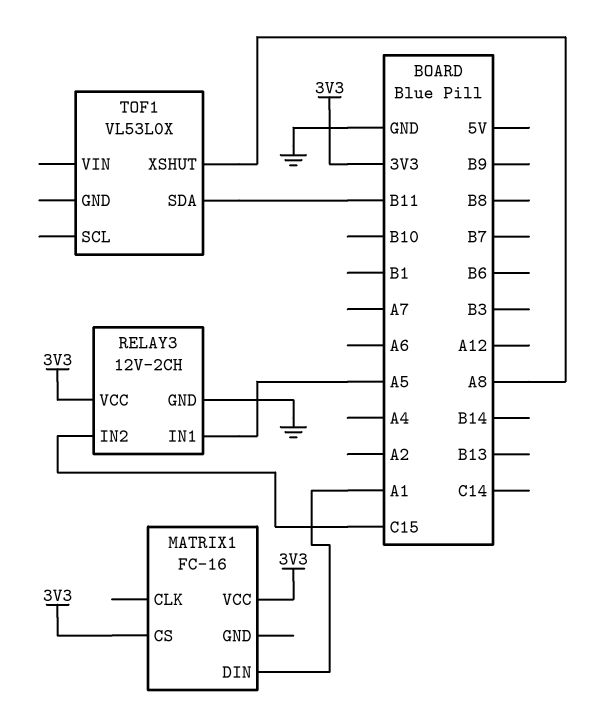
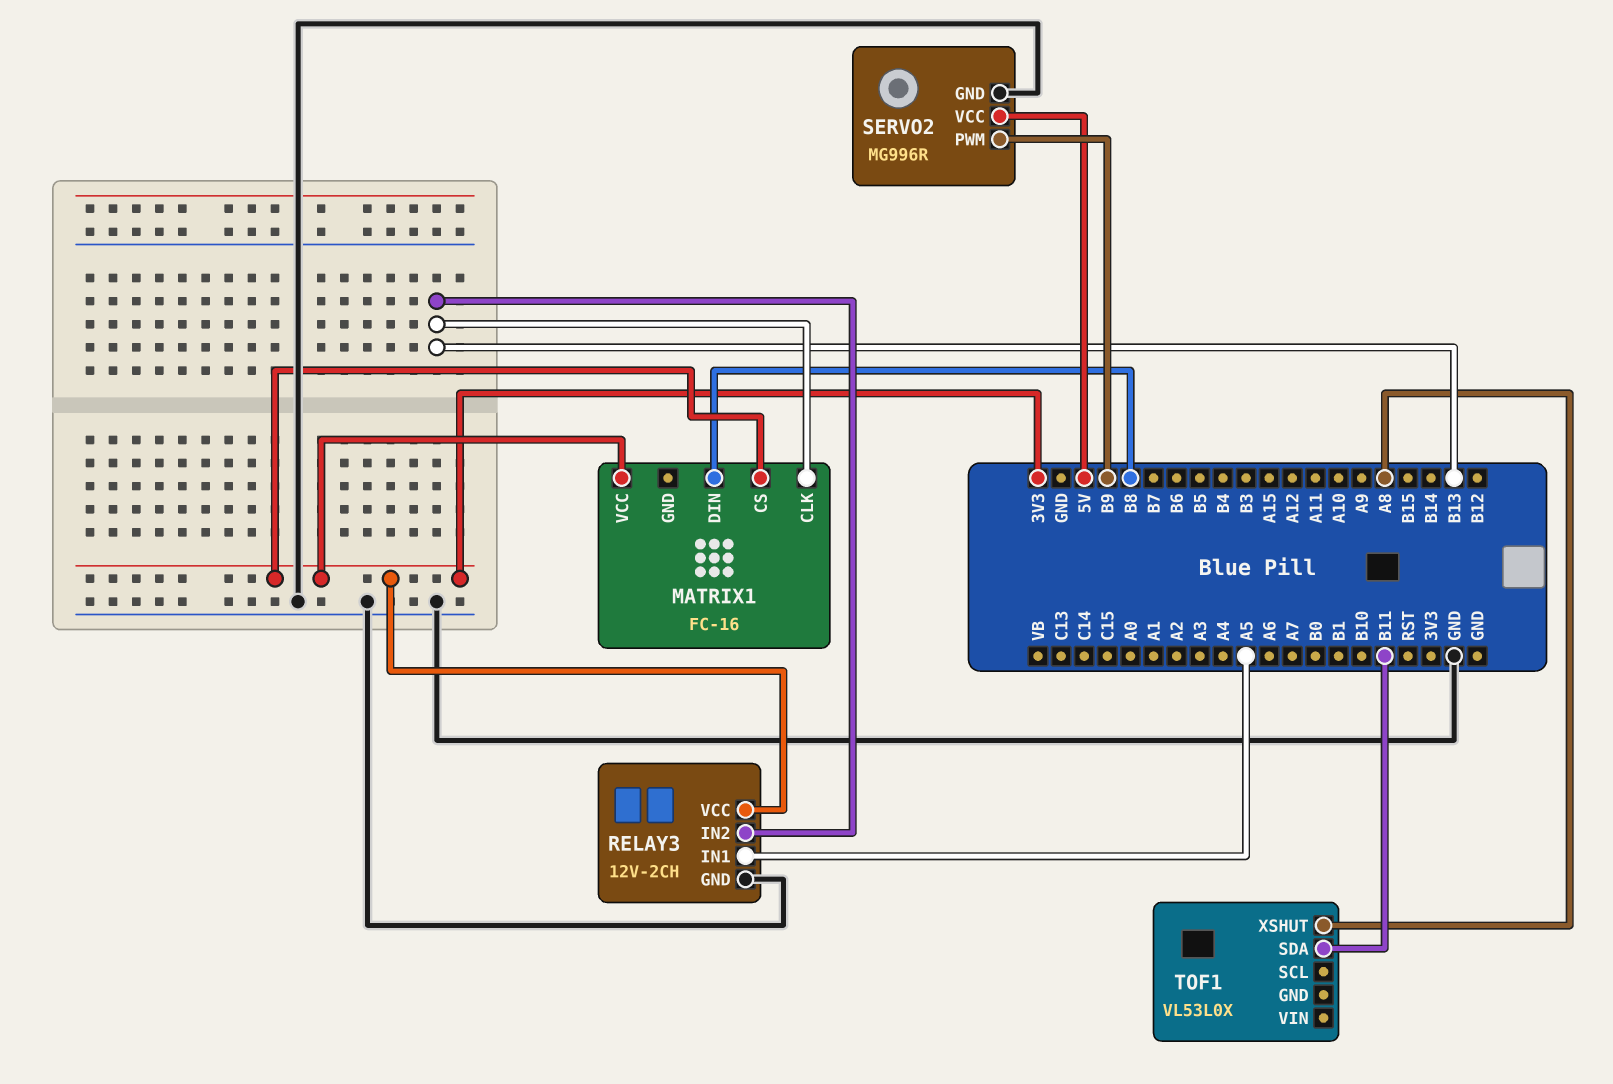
MATRIX1 pin CLK: none -> B13
MATRIX1 pin DIN: A1 -> B8
RELAY3 pin IN2: C15 -> B13
SERVO2: none -> MG996R
SERVO2 pin GND: none -> GND
SERVO2 pin PWM: none -> B9
SERVO2 pin VCC: none -> 5V

